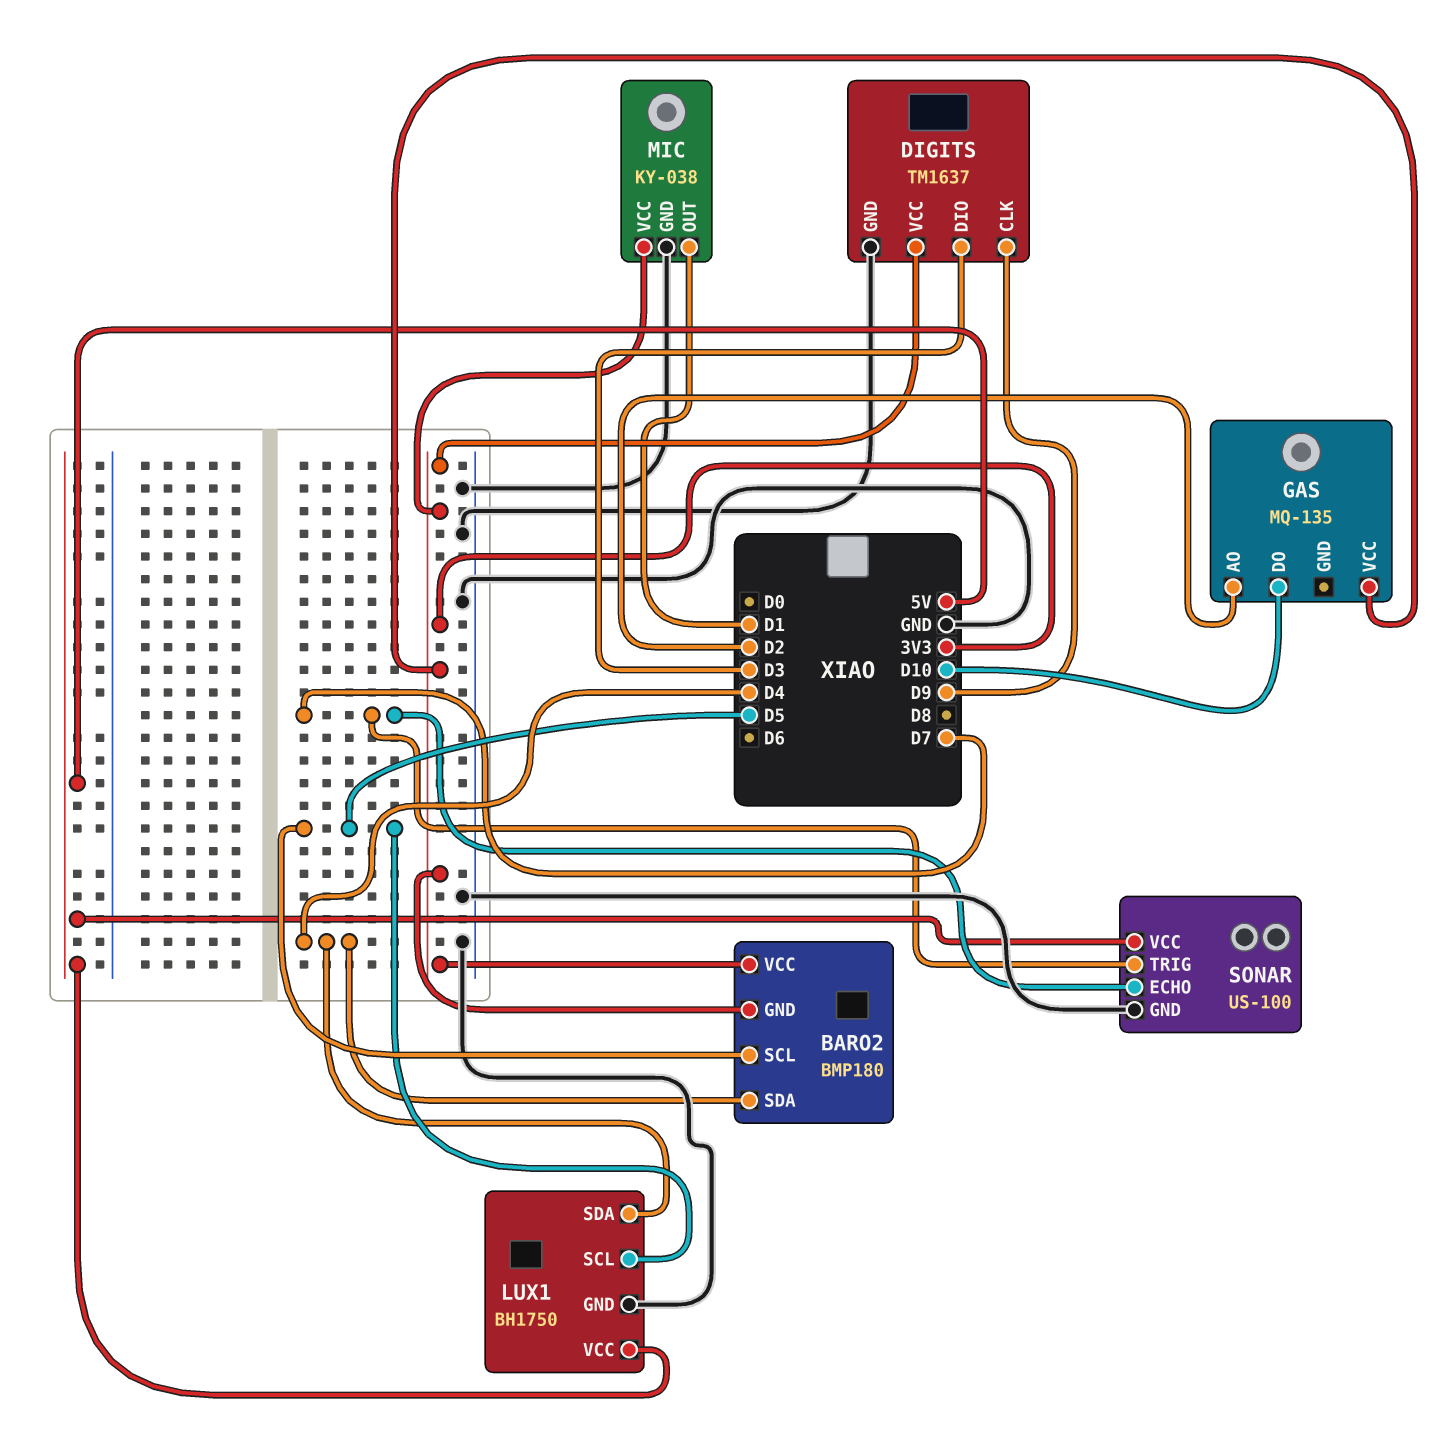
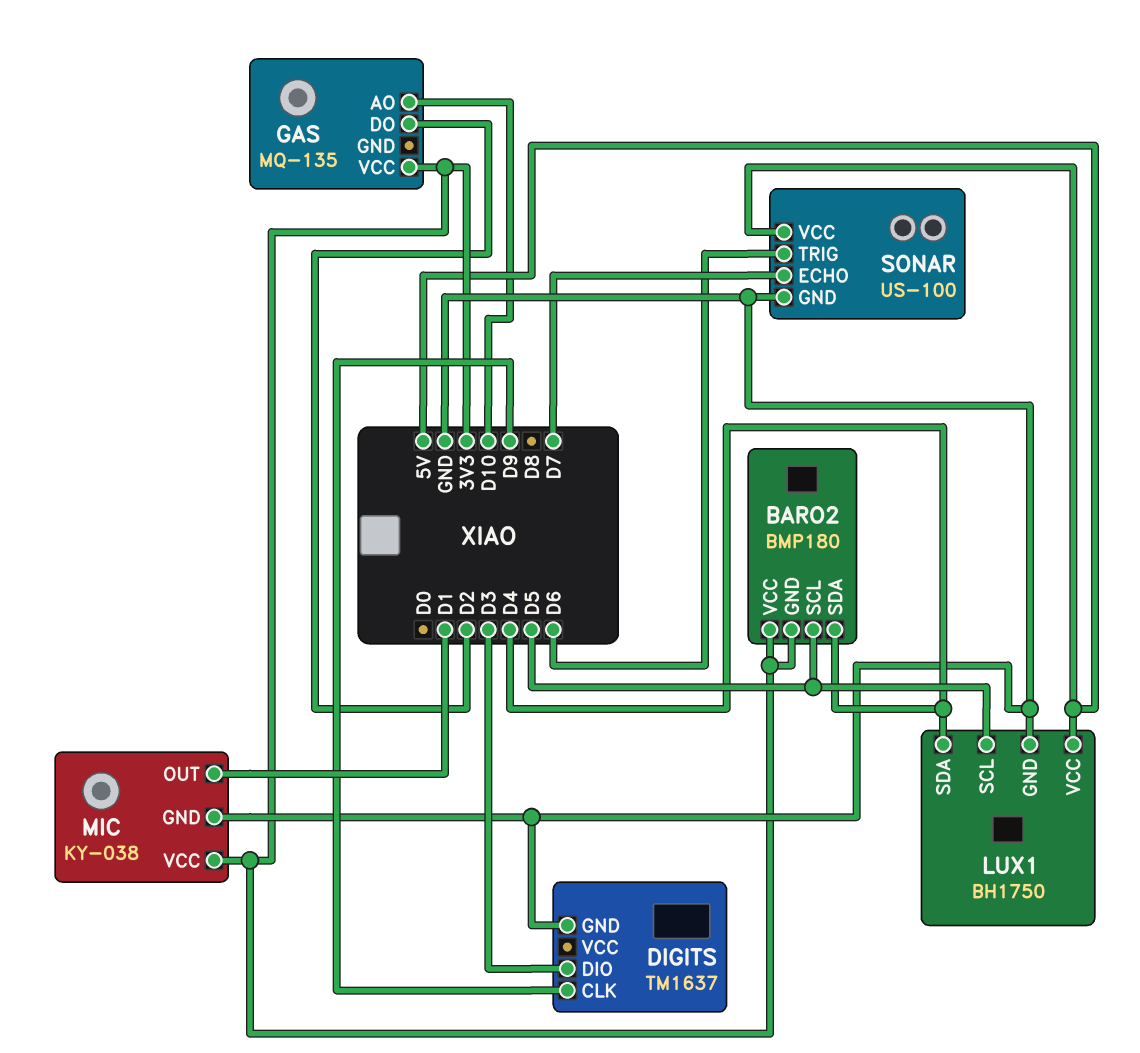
DIGITS pin VCC: 3V3 -> none
GAS pin AO: D2 -> D10
GAS pin DO: D10 -> D2
SONAR pin TRIG: D7 -> D6

